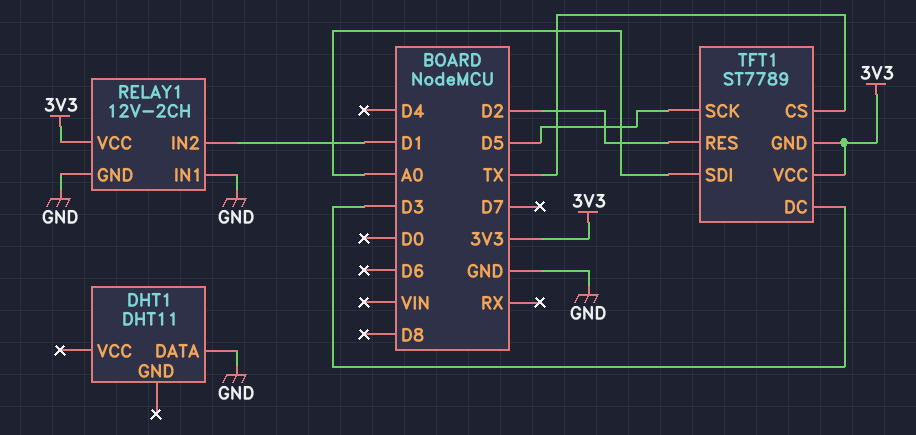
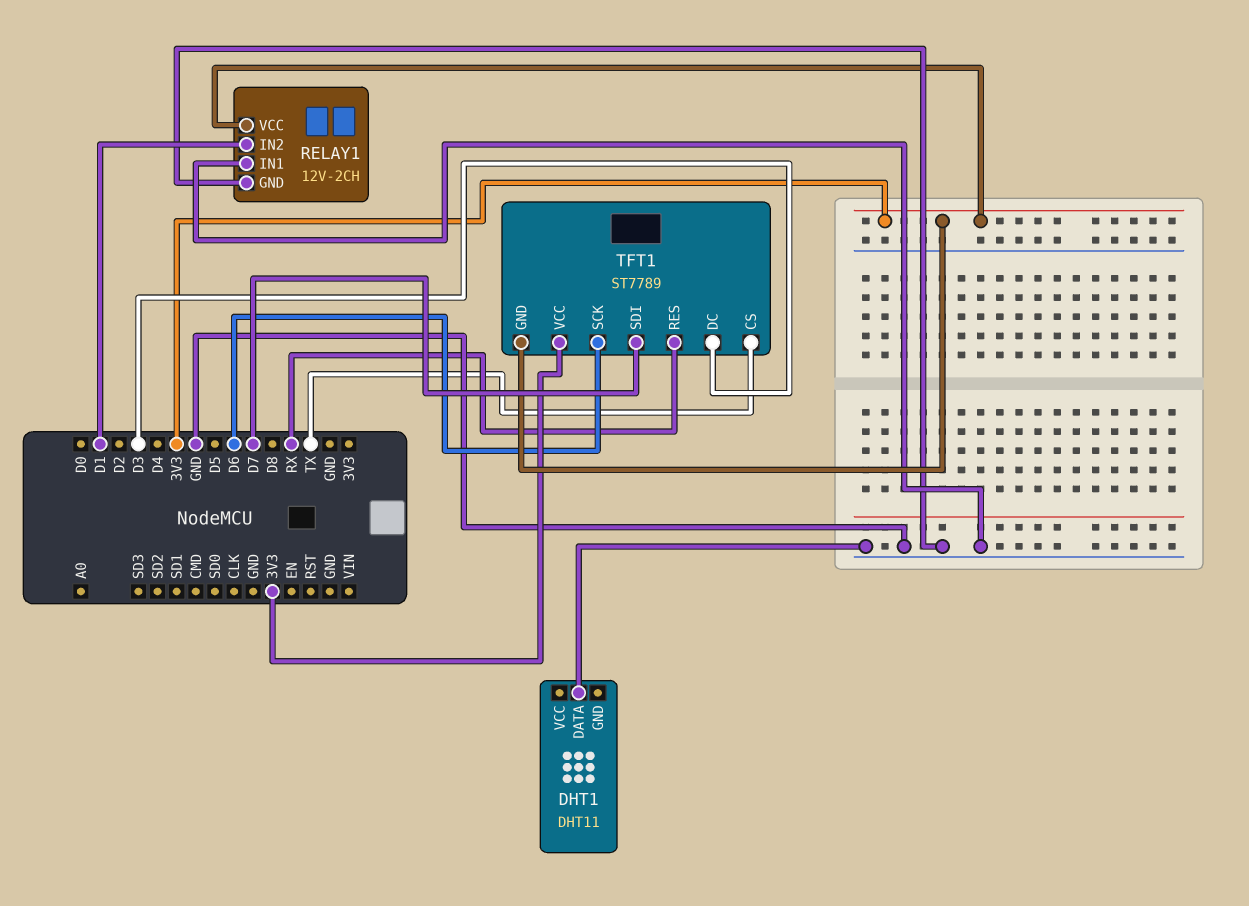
TFT1 pin RES: D2 -> RX
TFT1 pin SCK: D5 -> D6
TFT1 pin SDI: A0 -> D7

